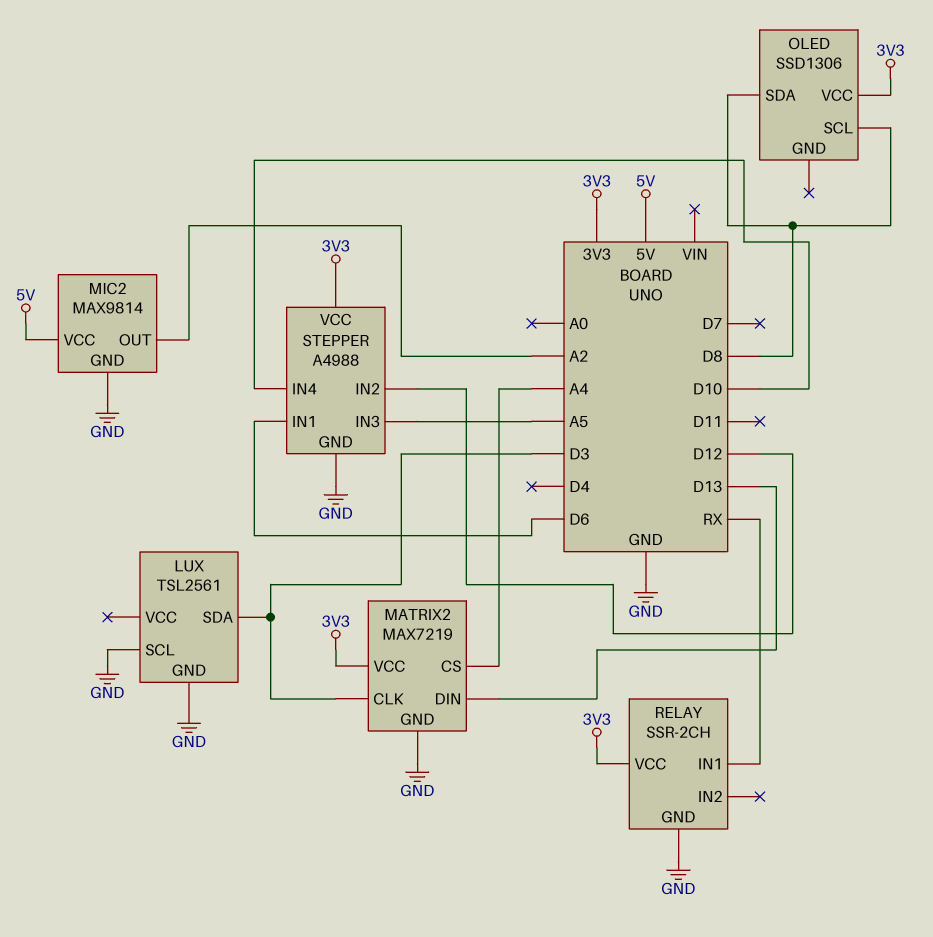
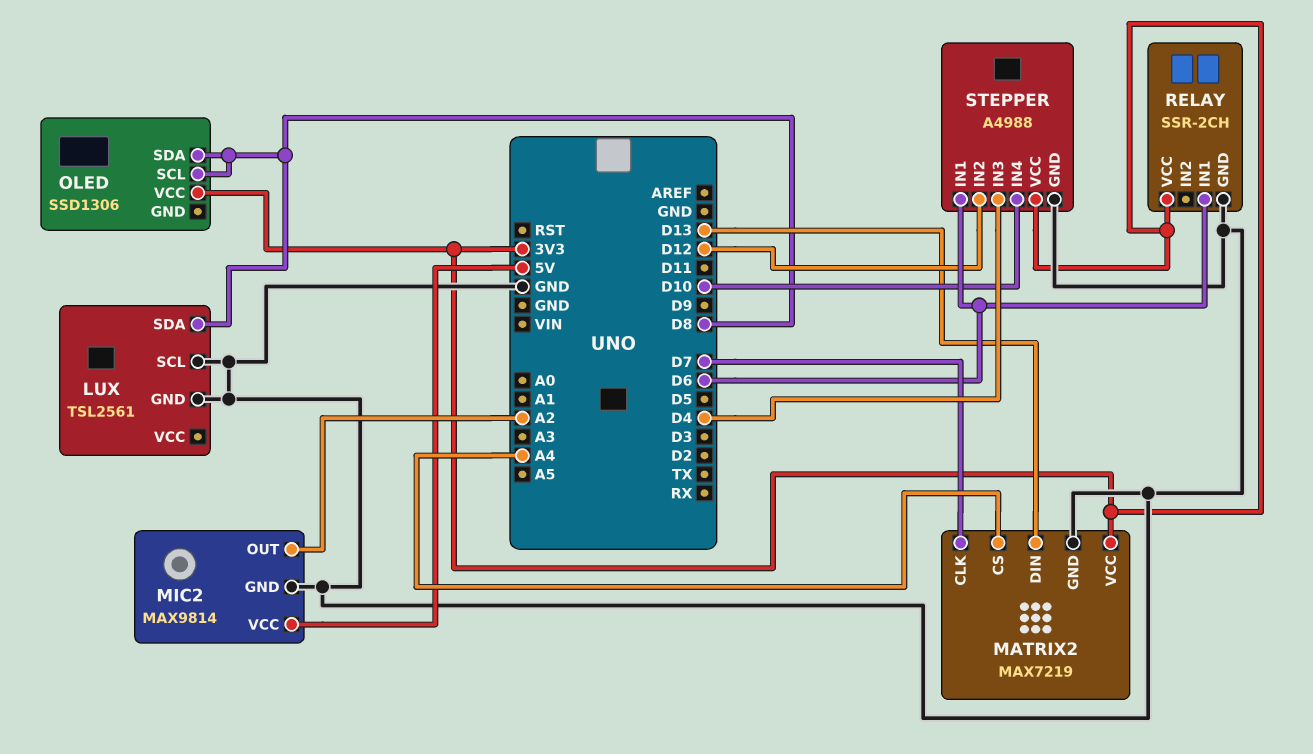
LUX pin SDA: D3 -> D8
MATRIX2 pin CLK: D3 -> D7
RELAY pin IN1: RX -> D6
STEPPER pin IN3: A5 -> D4

